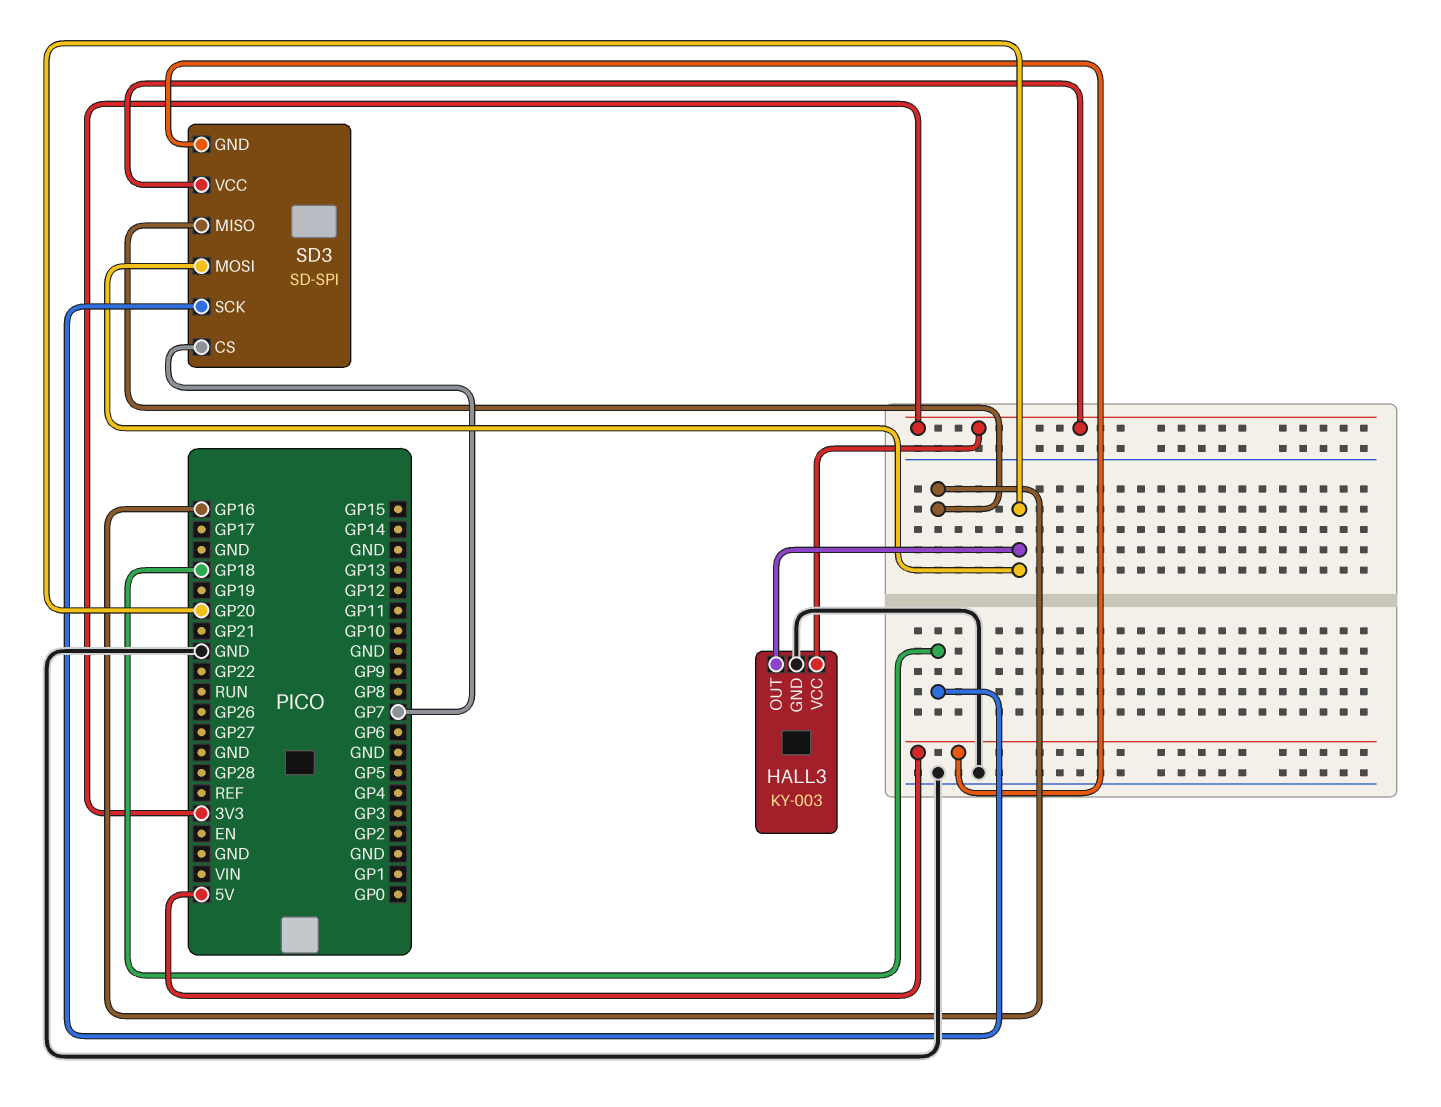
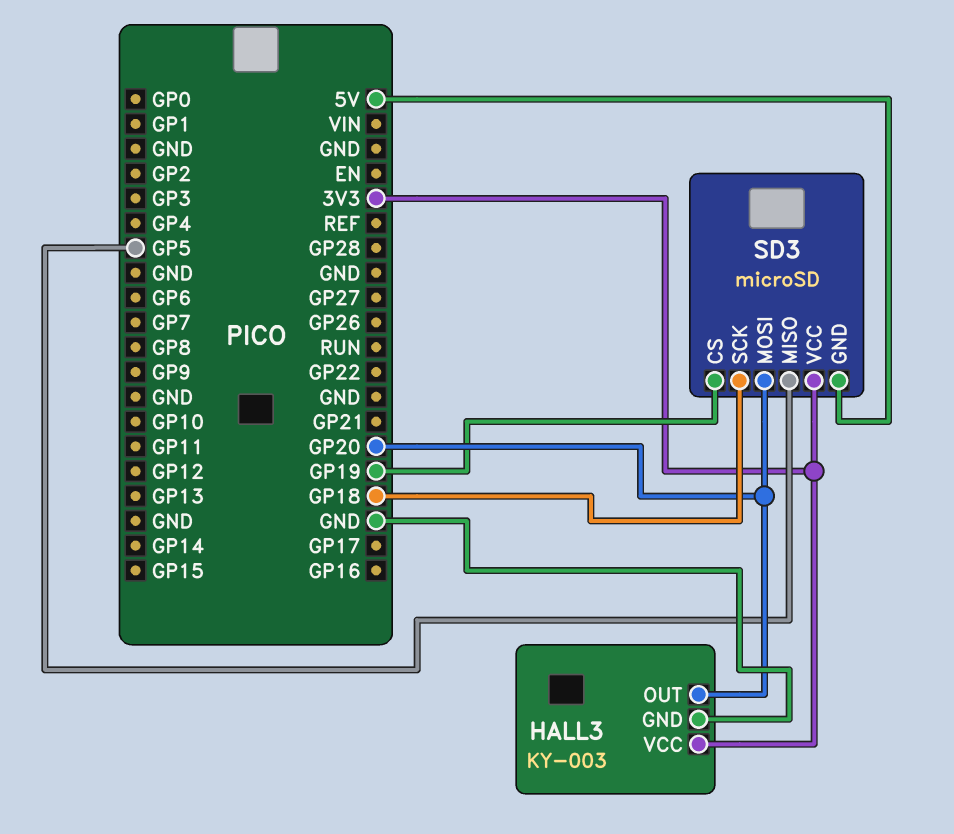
SD3: SD-SPI -> microSD
SD3 pin CS: GP7 -> GP19
SD3 pin MISO: GP16 -> GP5

